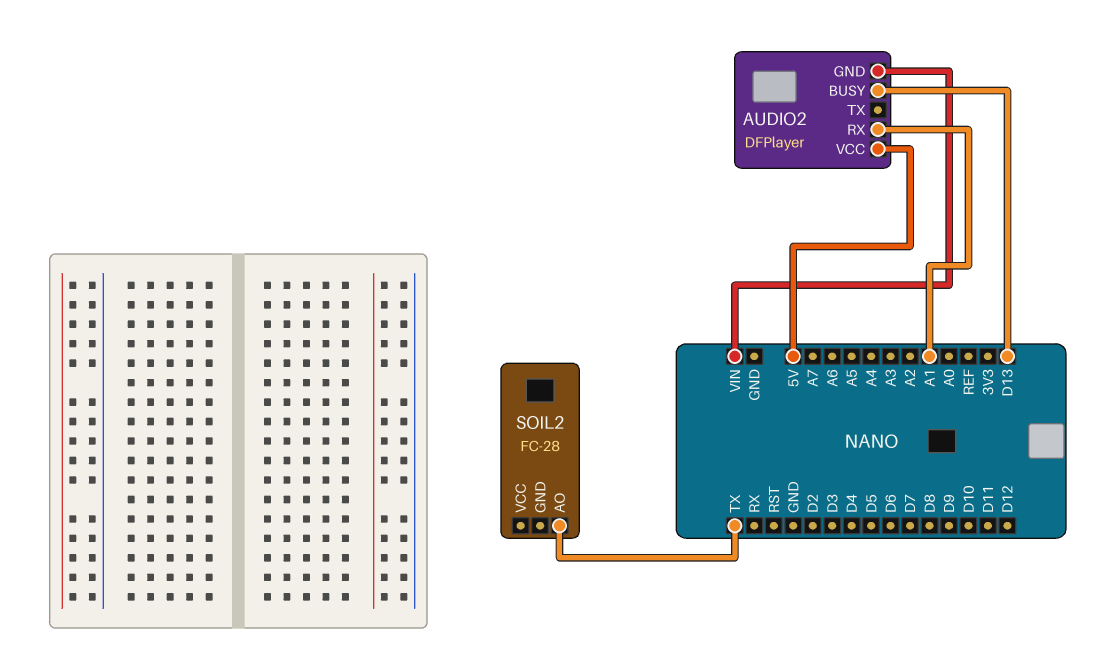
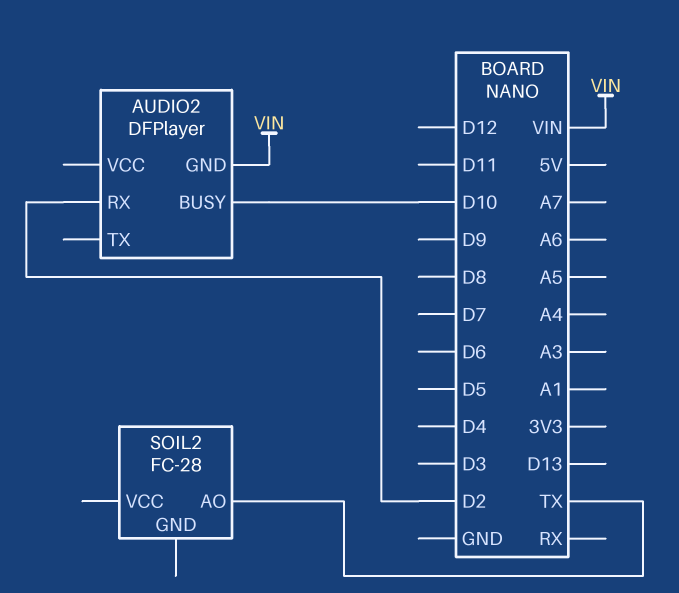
AUDIO2 pin BUSY: D13 -> D10
AUDIO2 pin RX: A1 -> D2
AUDIO2 pin VCC: 5V -> none

